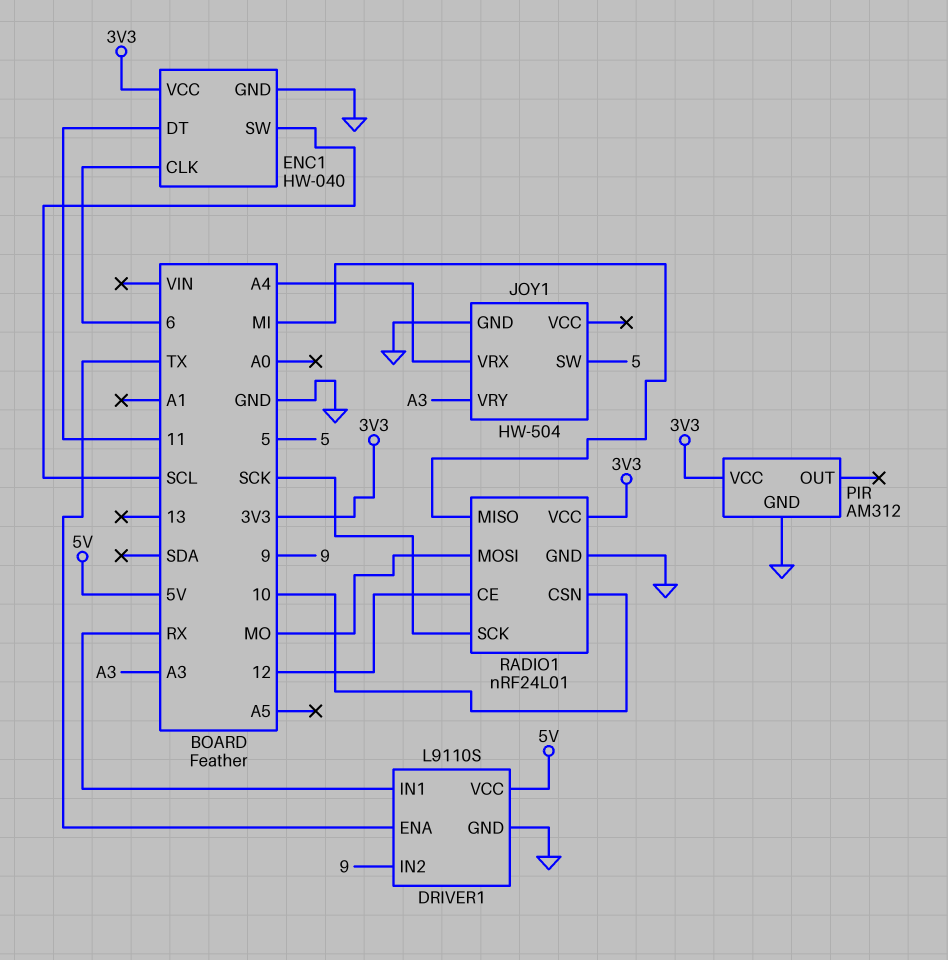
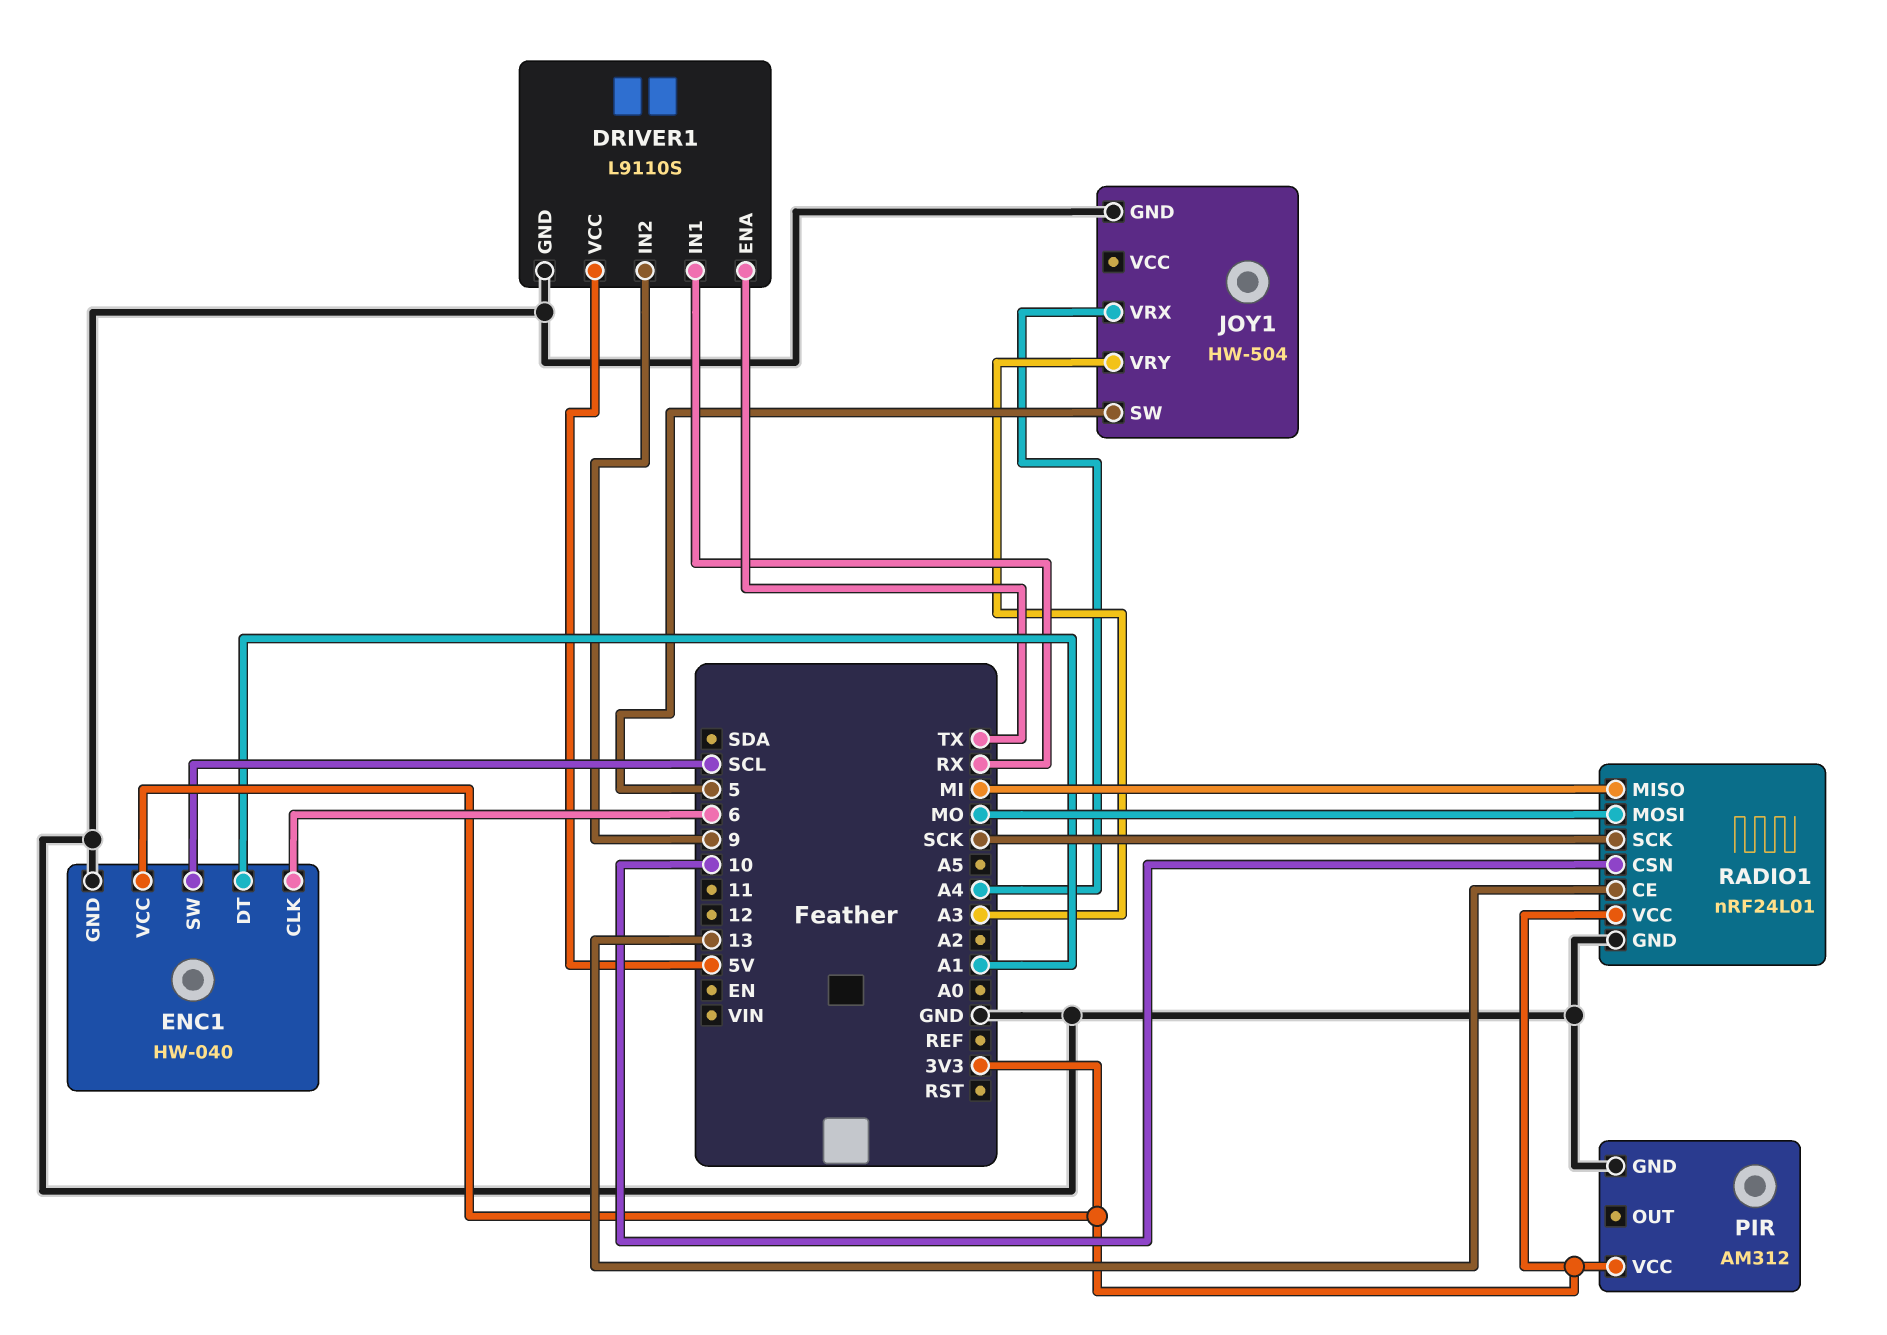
ENC1 pin DT: 11 -> A1
RADIO1 pin CE: 12 -> 13

